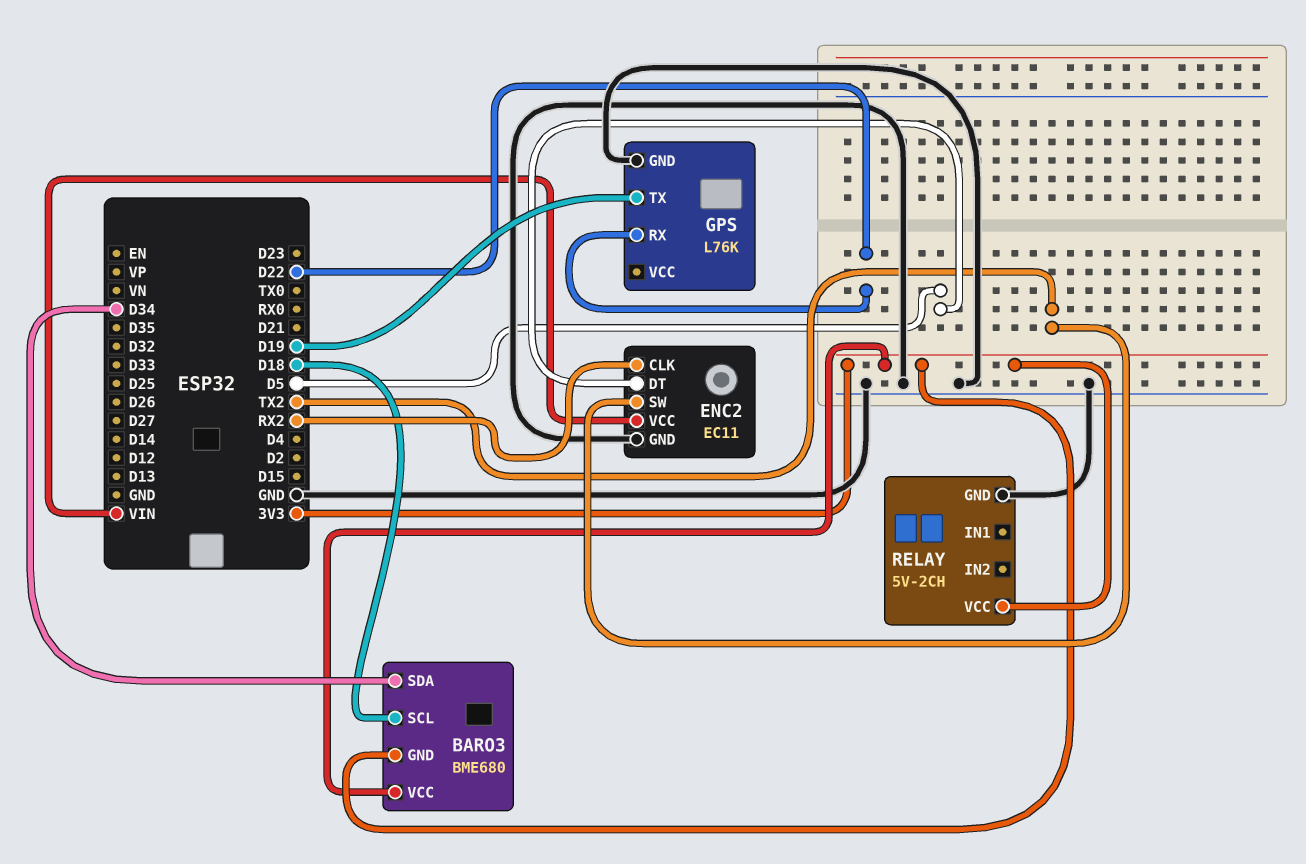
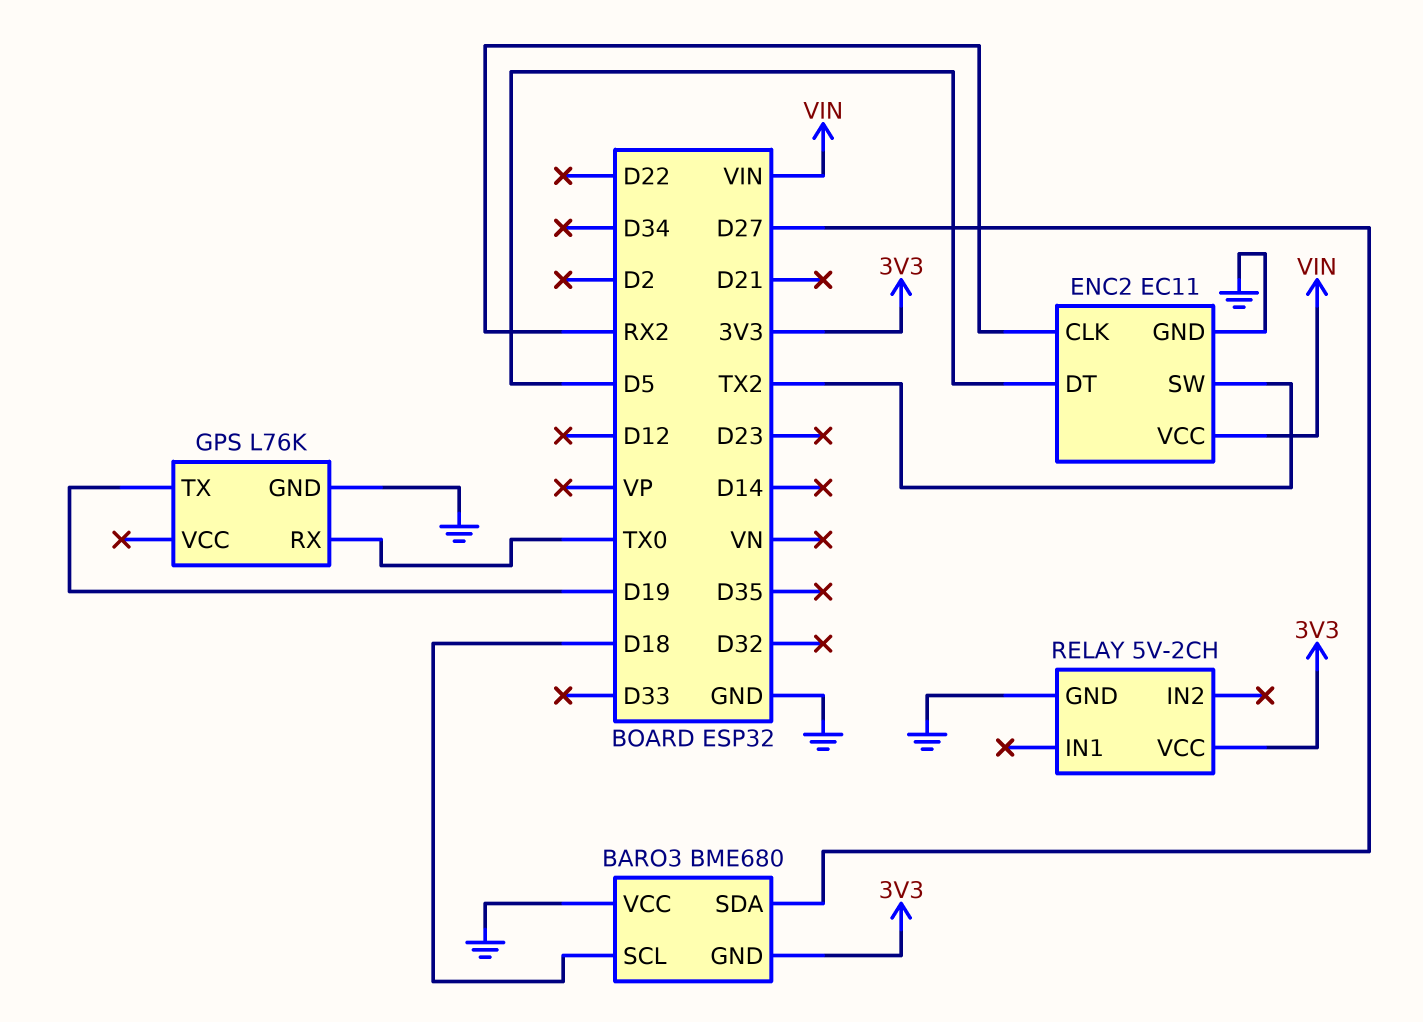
BARO3 pin SDA: D34 -> D27
BARO3 pin VCC: 3V3 -> GND
GPS pin RX: D22 -> TX0

